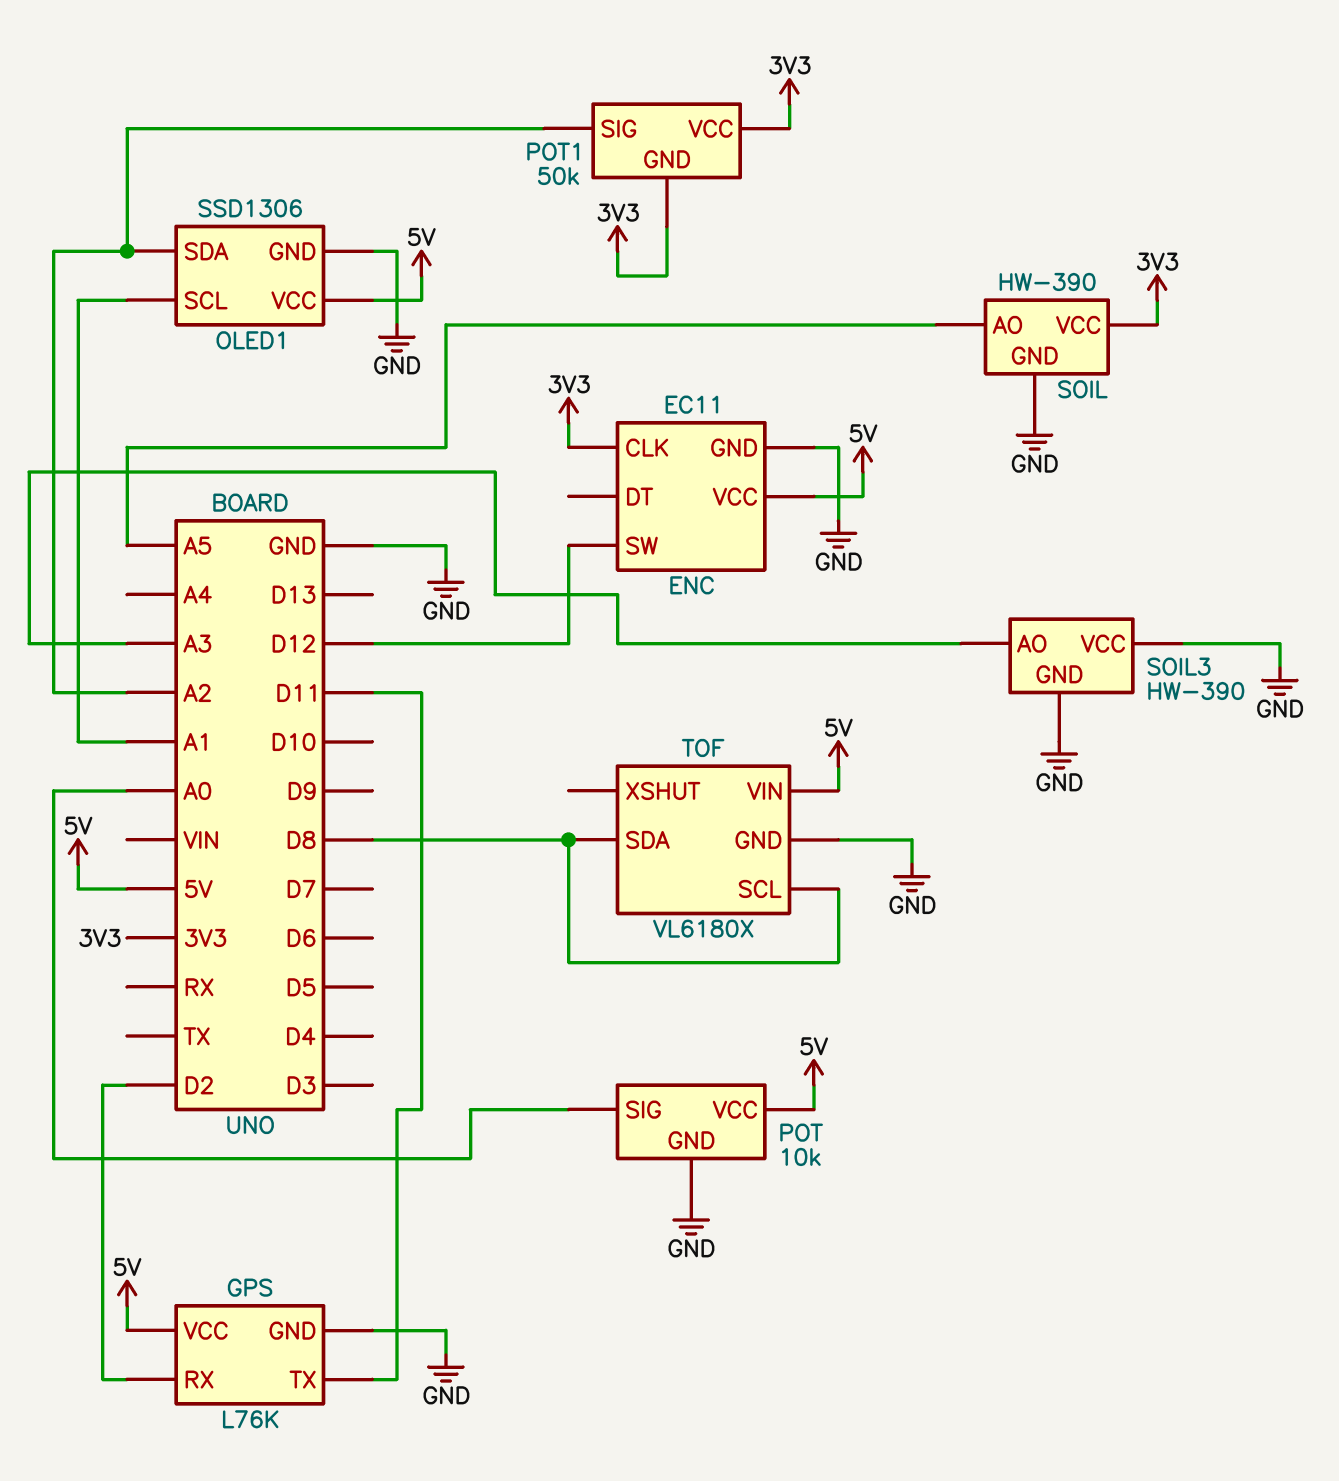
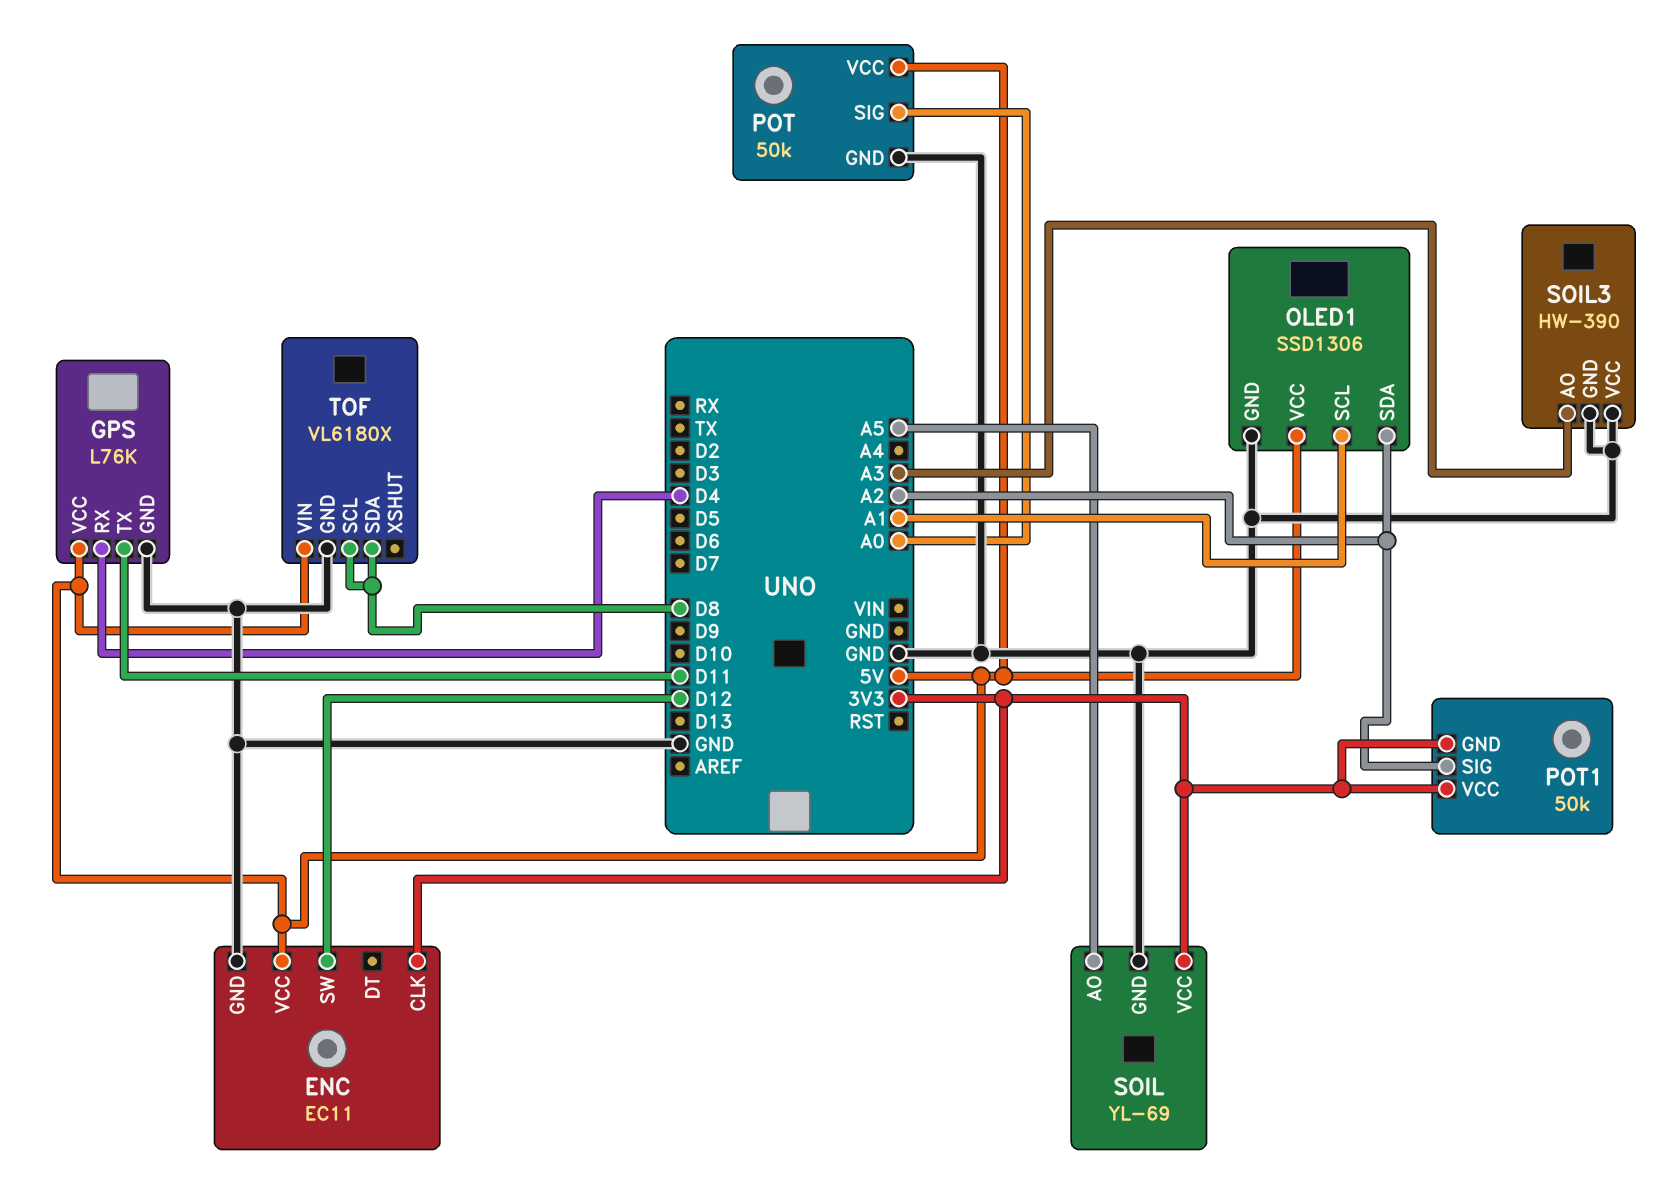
GPS pin RX: D2 -> D4
POT: 10k -> 50k
SOIL: HW-390 -> YL-69

